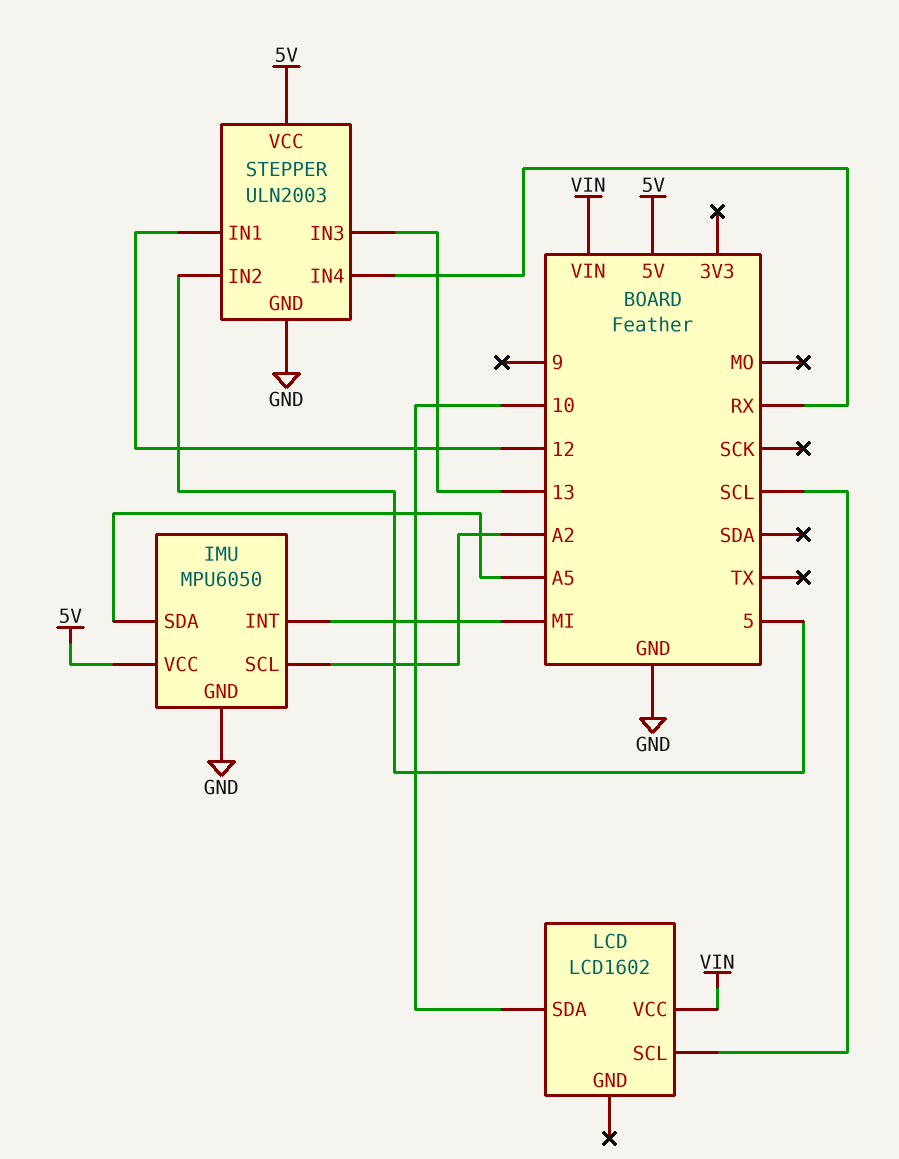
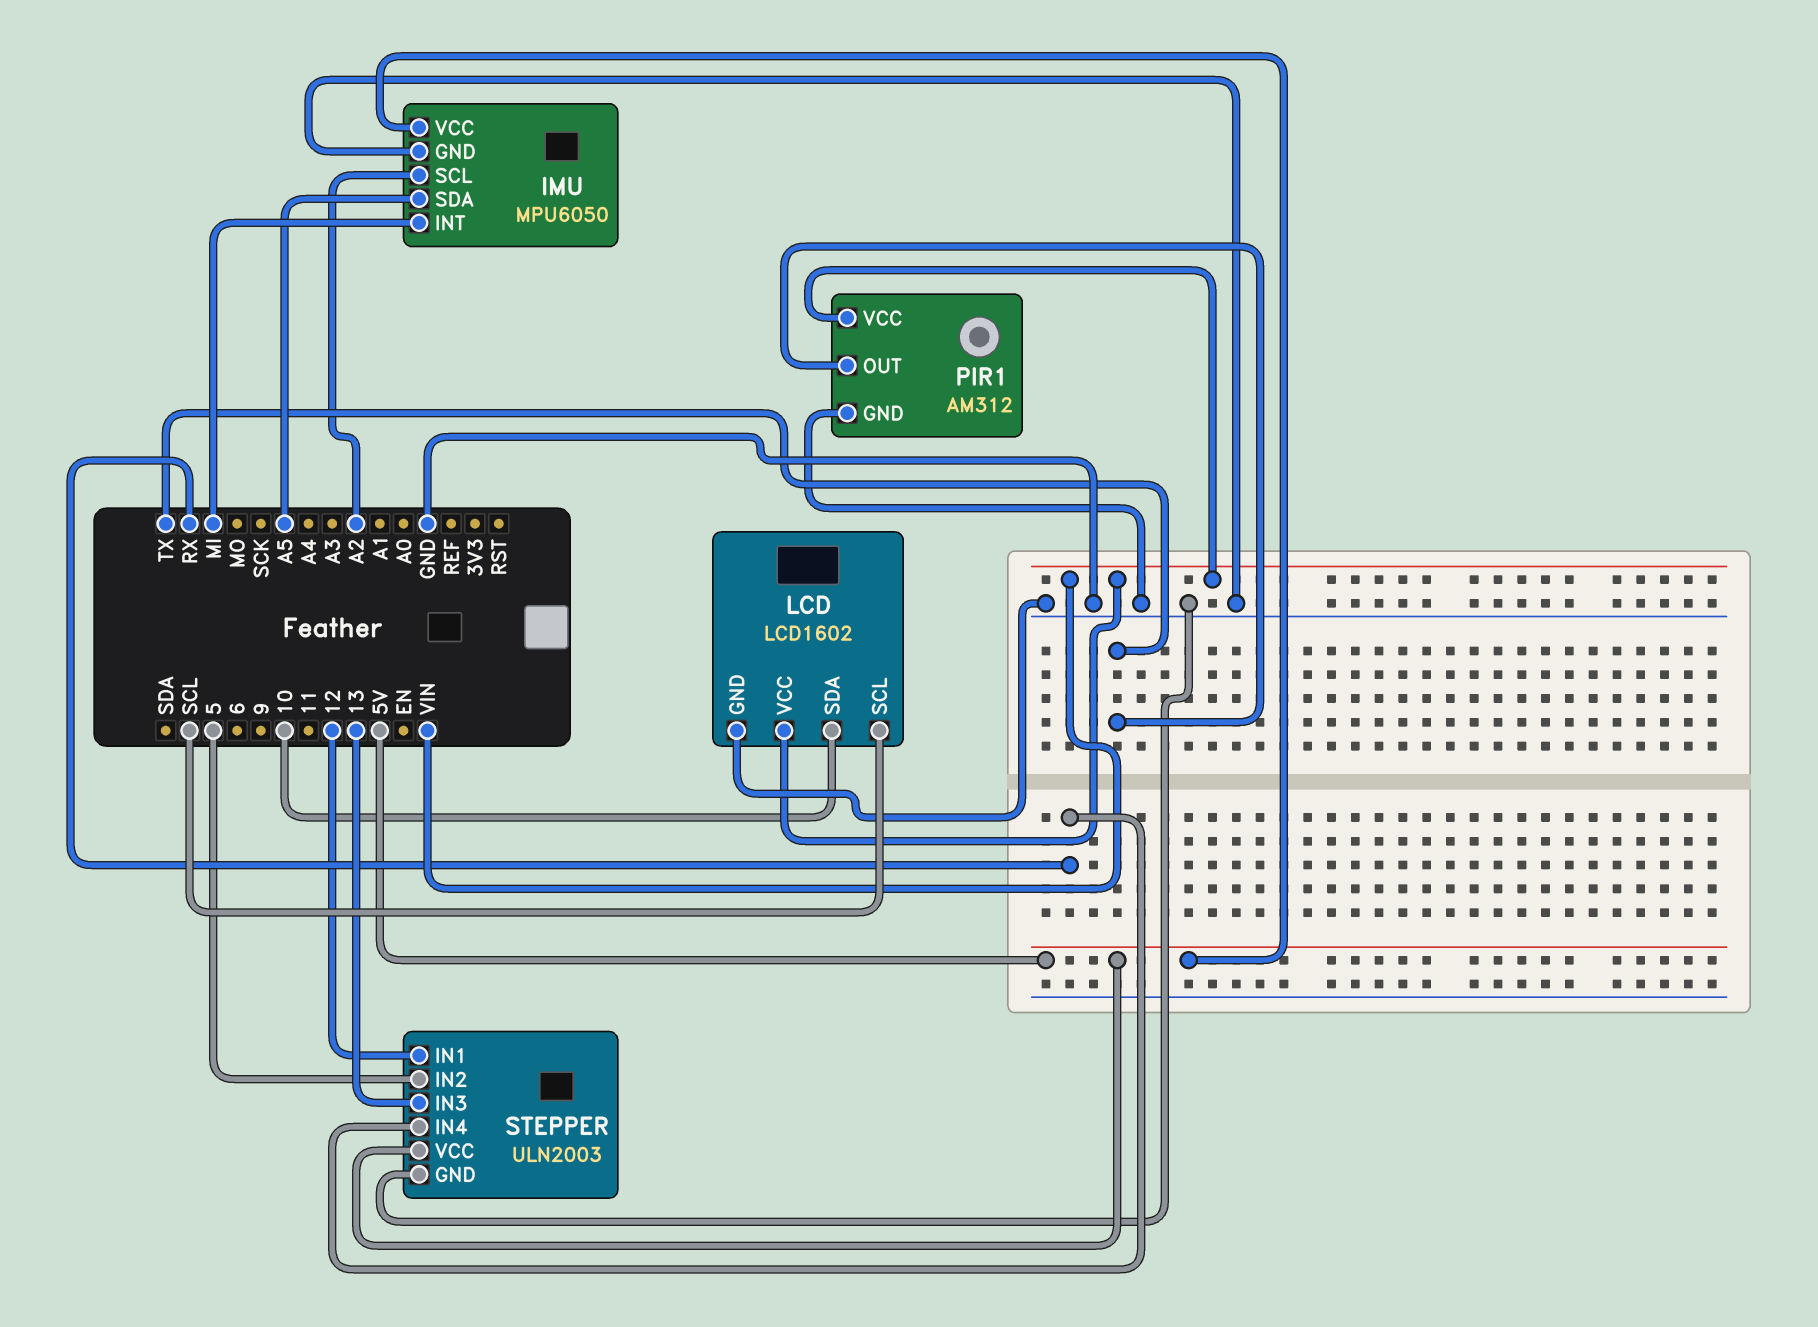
LCD pin GND: none -> GND
PIR1: none -> AM312
PIR1 pin GND: none -> GND
PIR1 pin OUT: none -> TX
PIR1 pin VCC: none -> VIN

